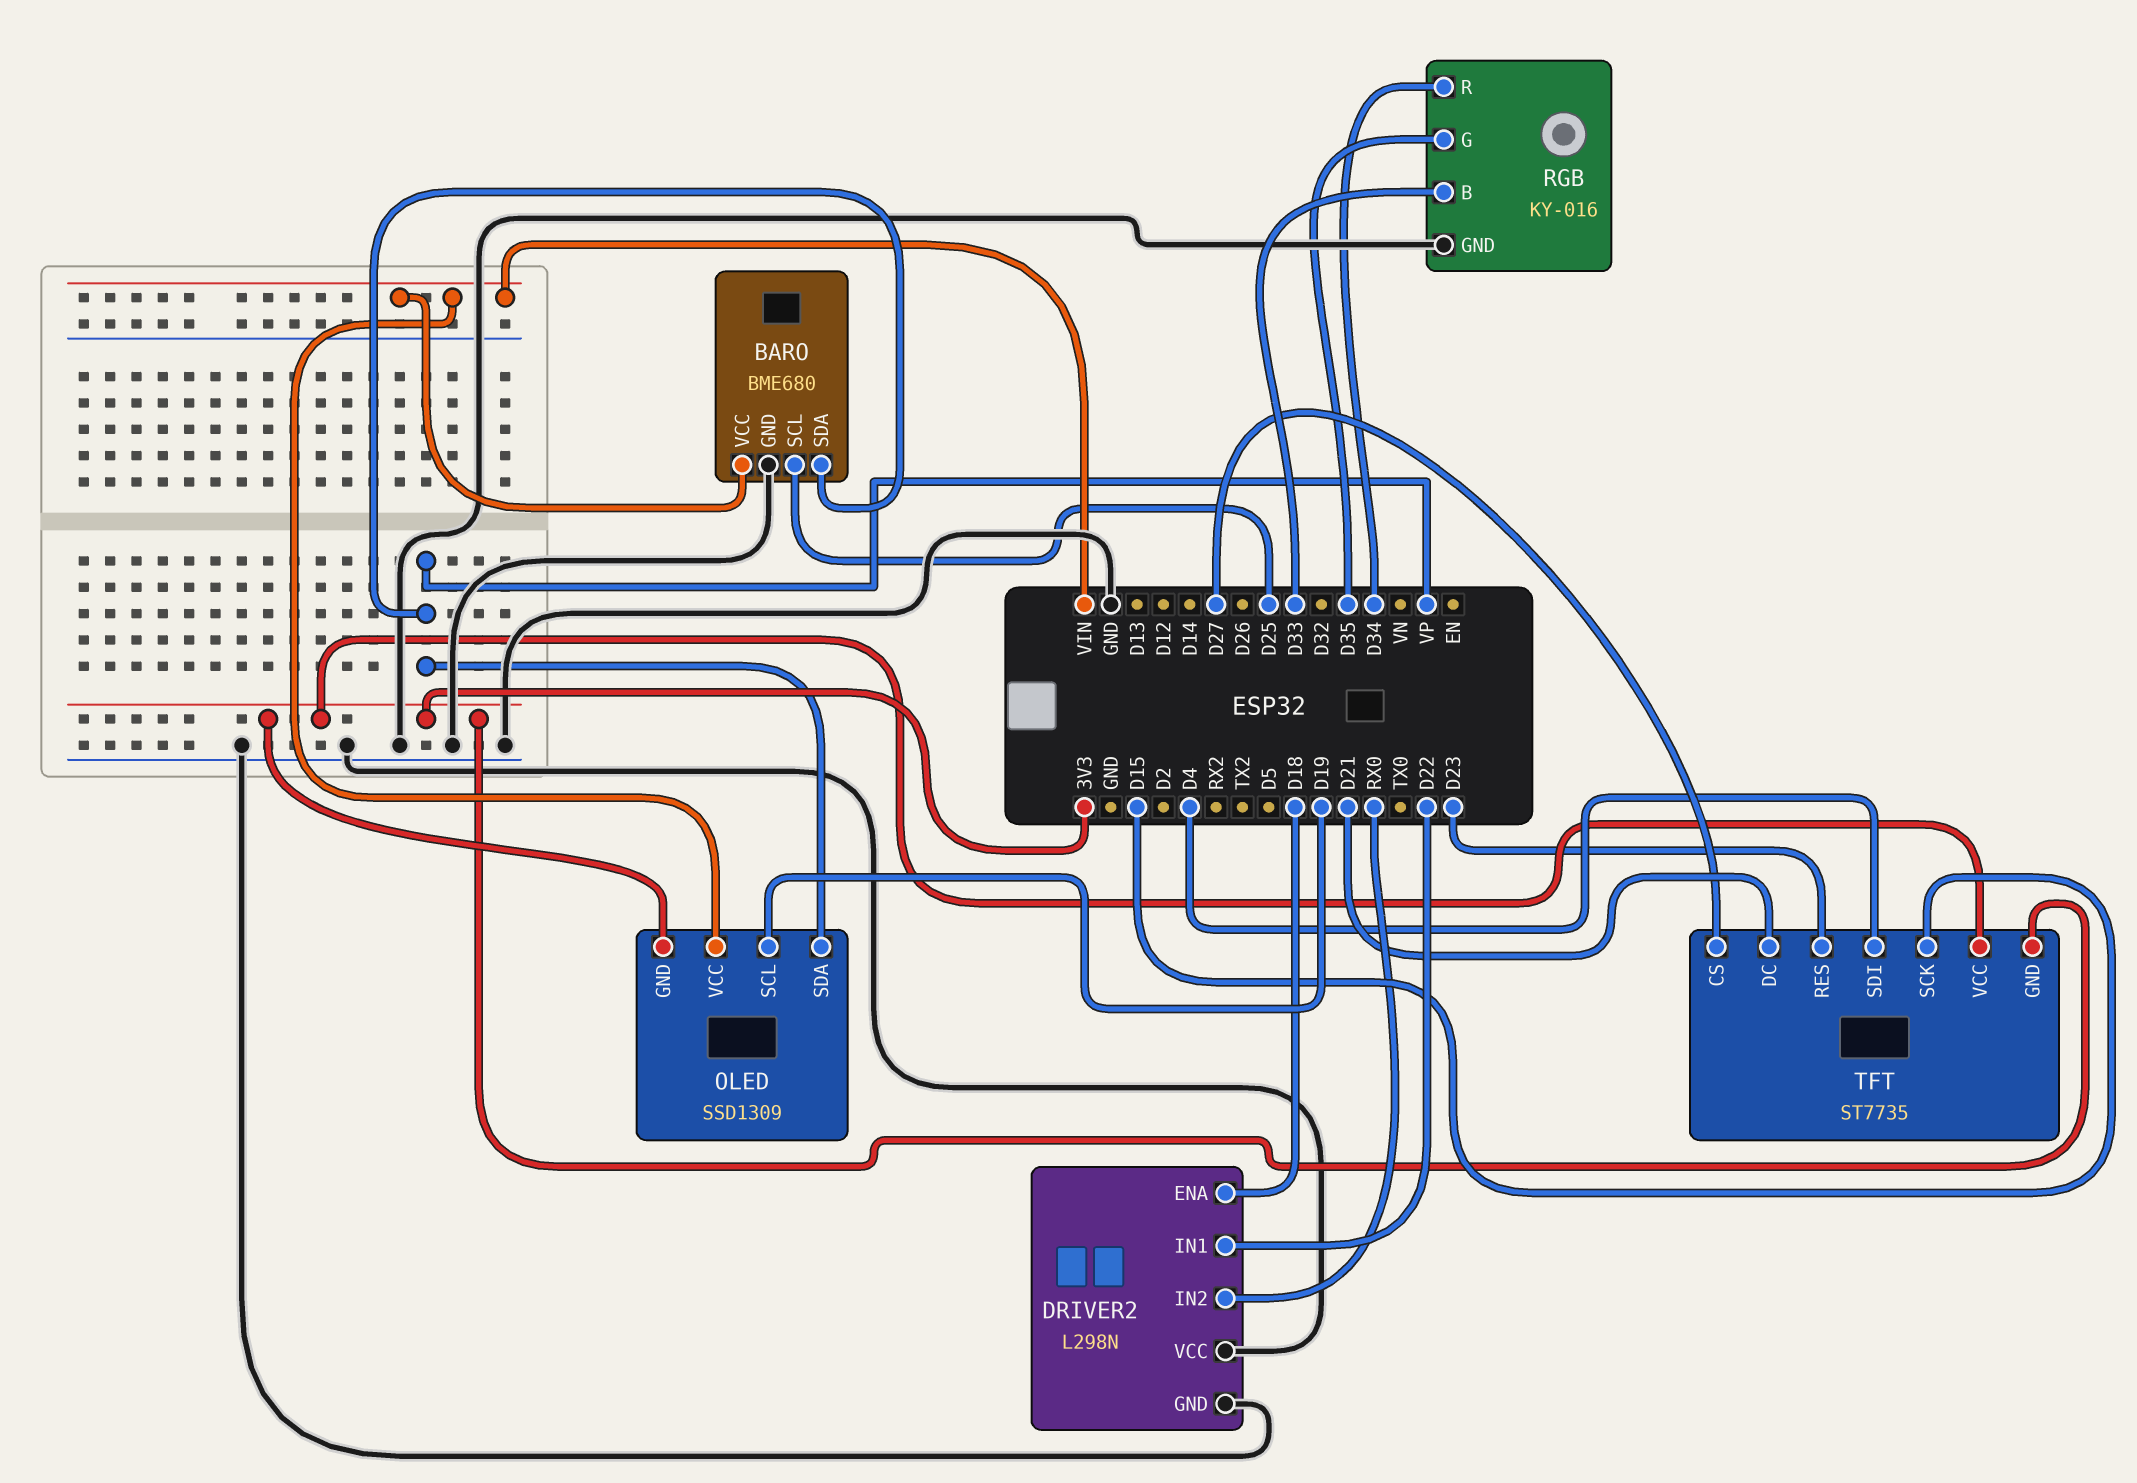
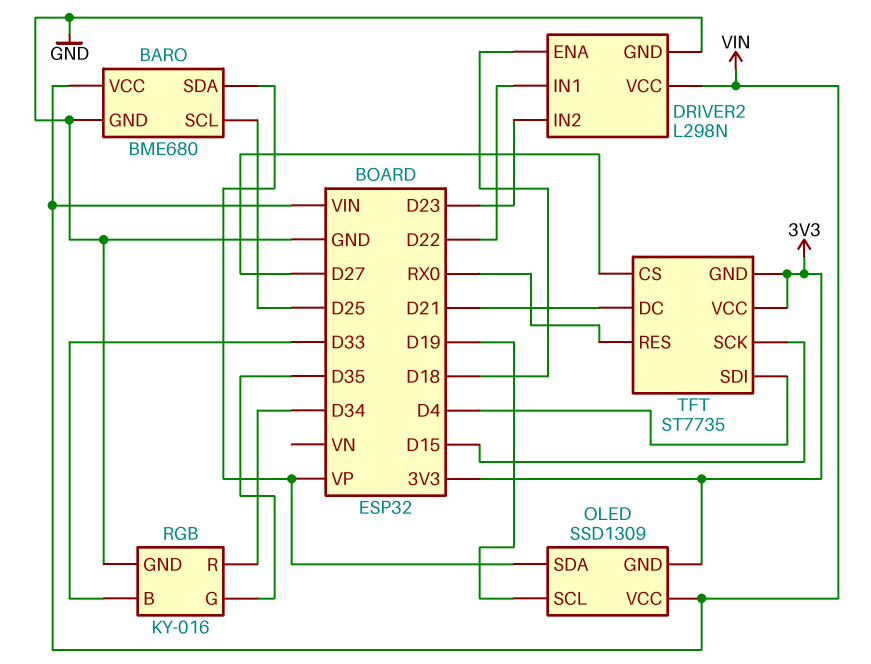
DRIVER2 pin IN2: RX0 -> D23
DRIVER2 pin VCC: GND -> VIN
TFT pin RES: D23 -> RX0

